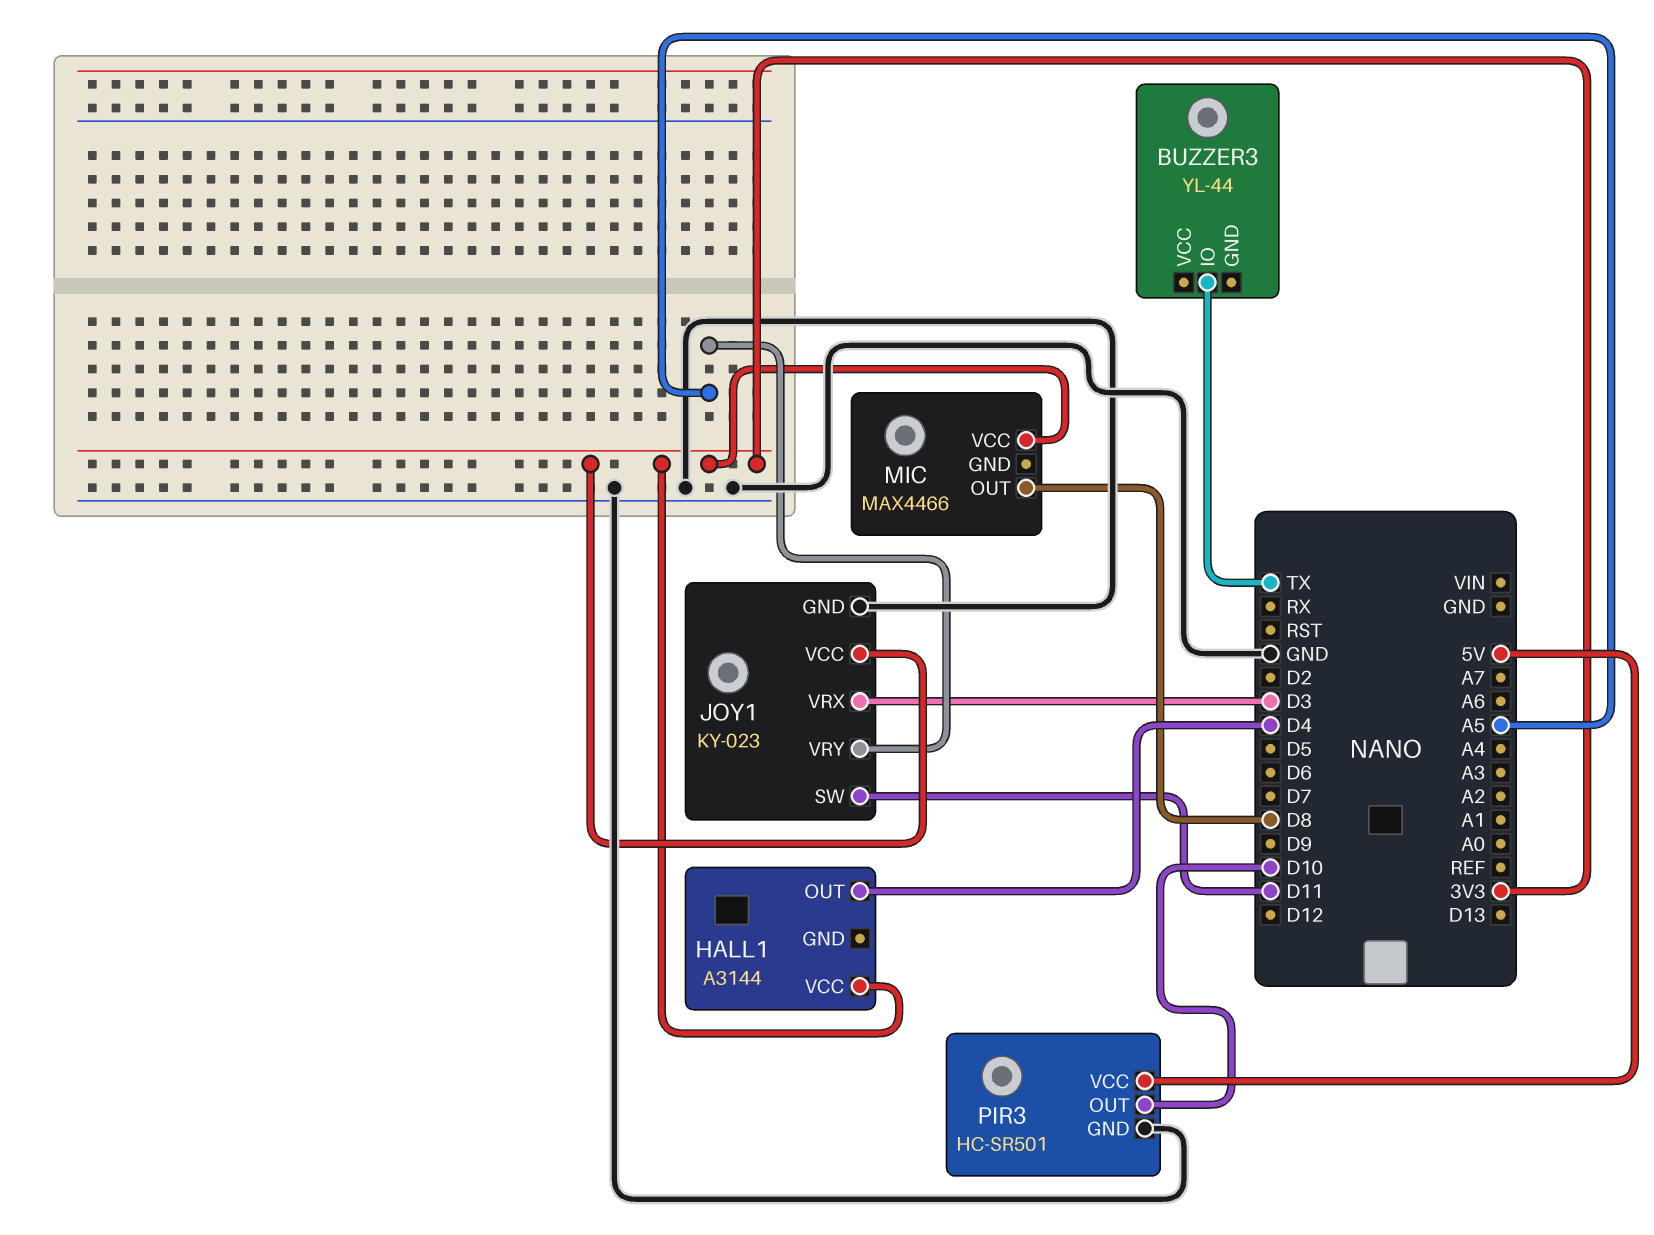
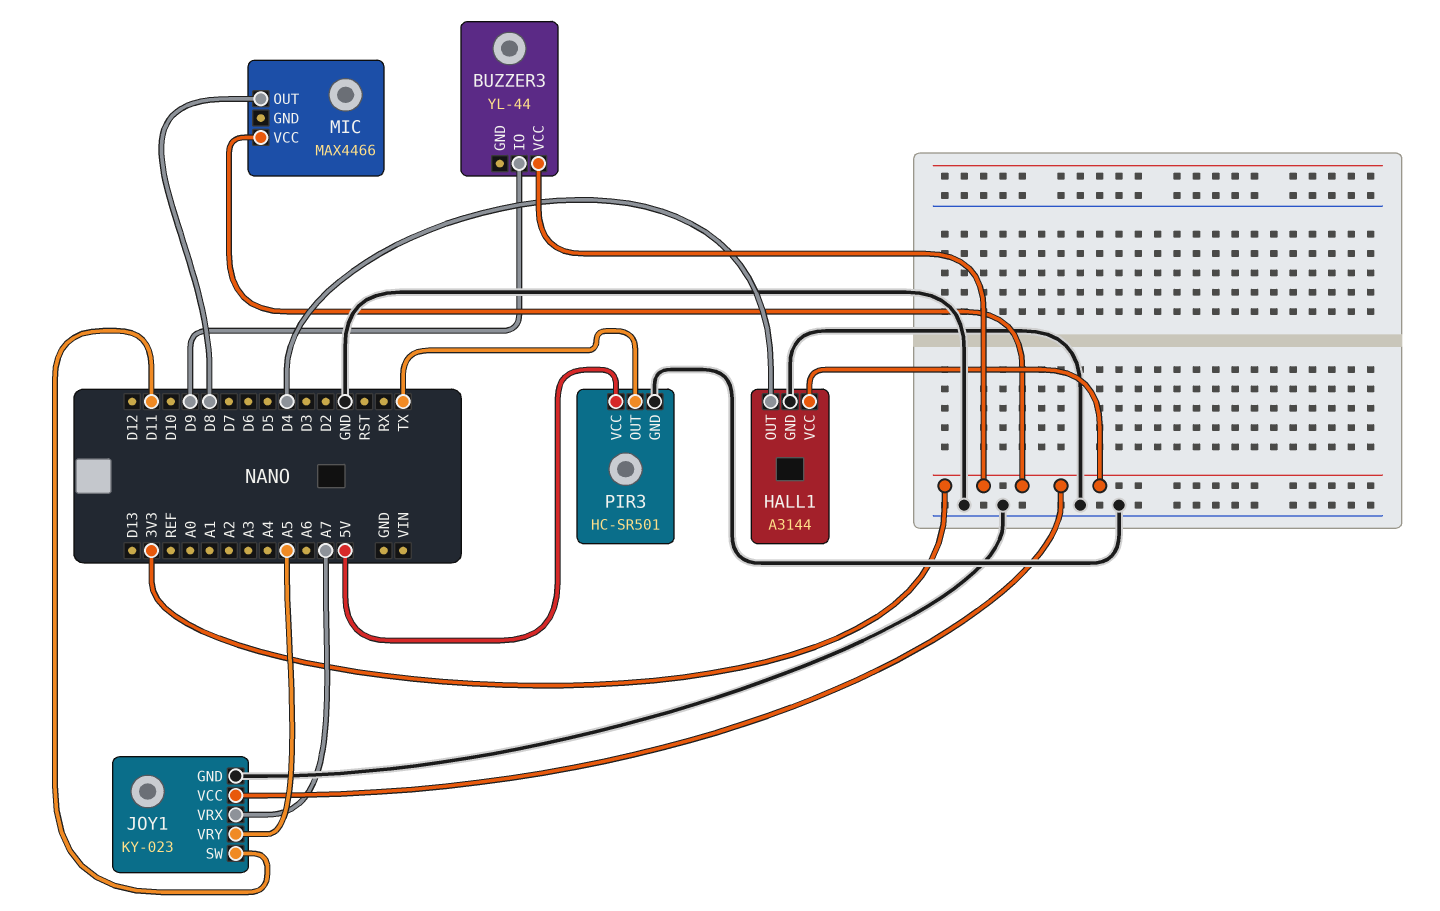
BUZZER3 pin IO: TX -> D9
BUZZER3 pin VCC: none -> 3V3
HALL1 pin GND: none -> GND
JOY1 pin VRX: D3 -> A7
PIR3 pin OUT: D10 -> TX

